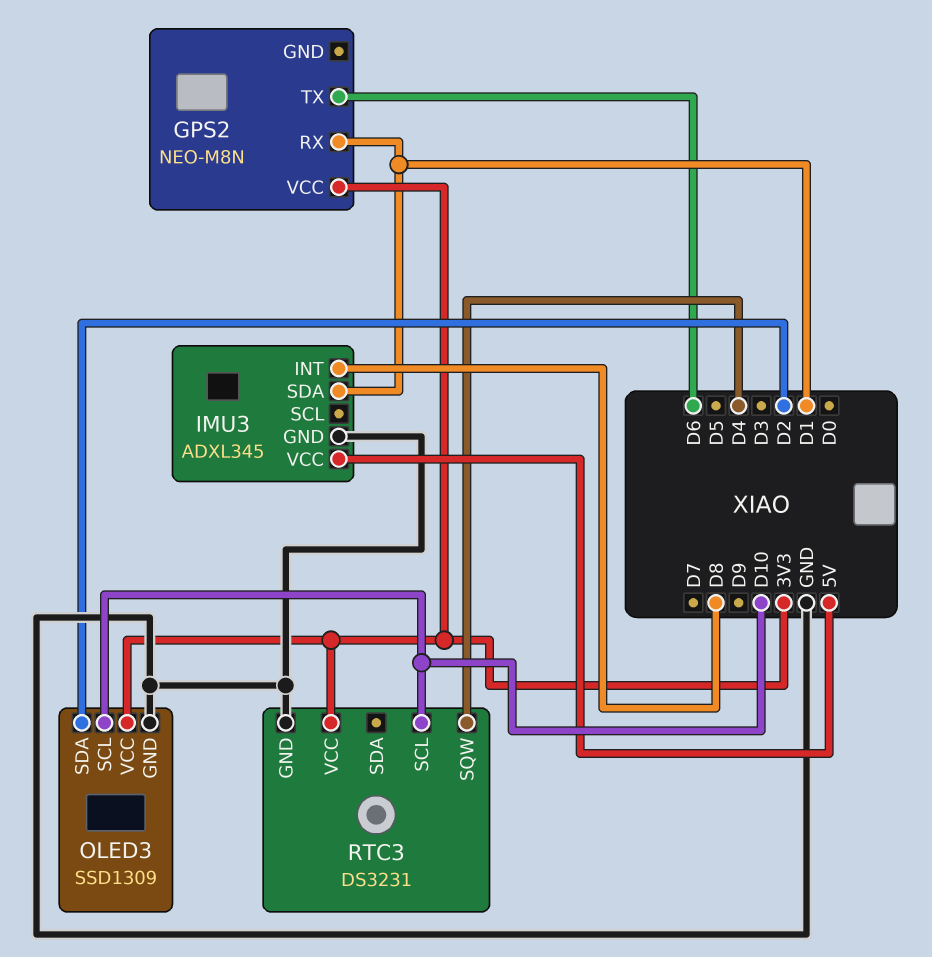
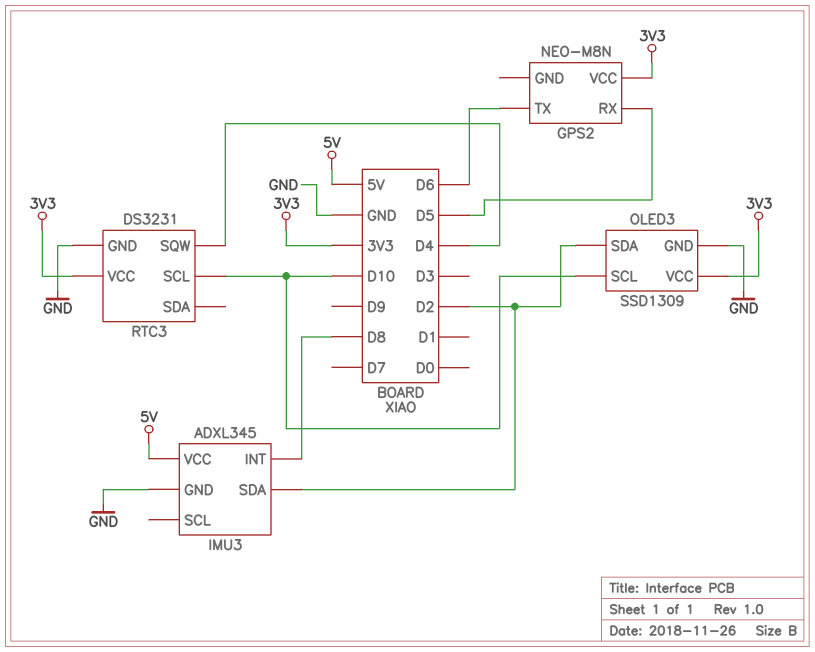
GPS2 pin RX: D1 -> D5
IMU3 pin SDA: D1 -> D2

